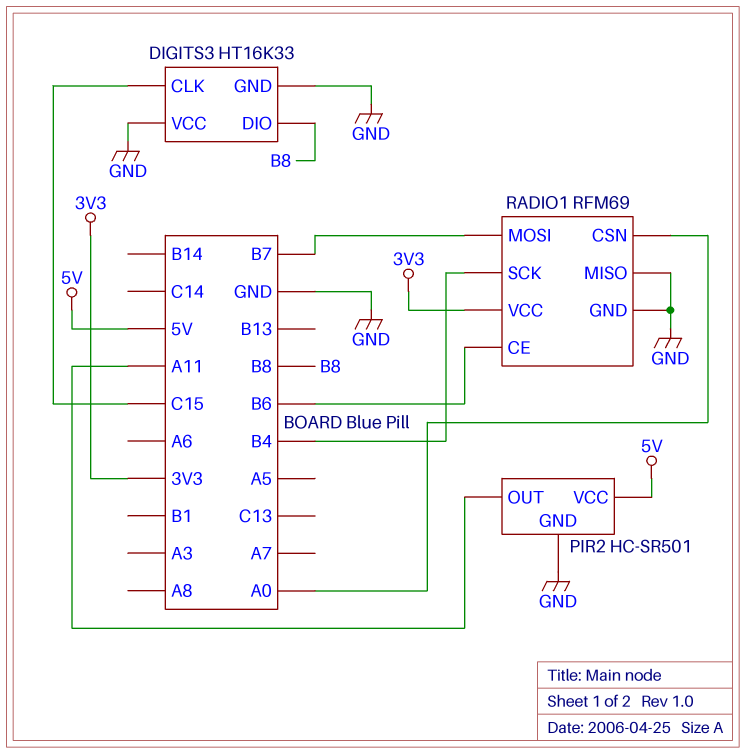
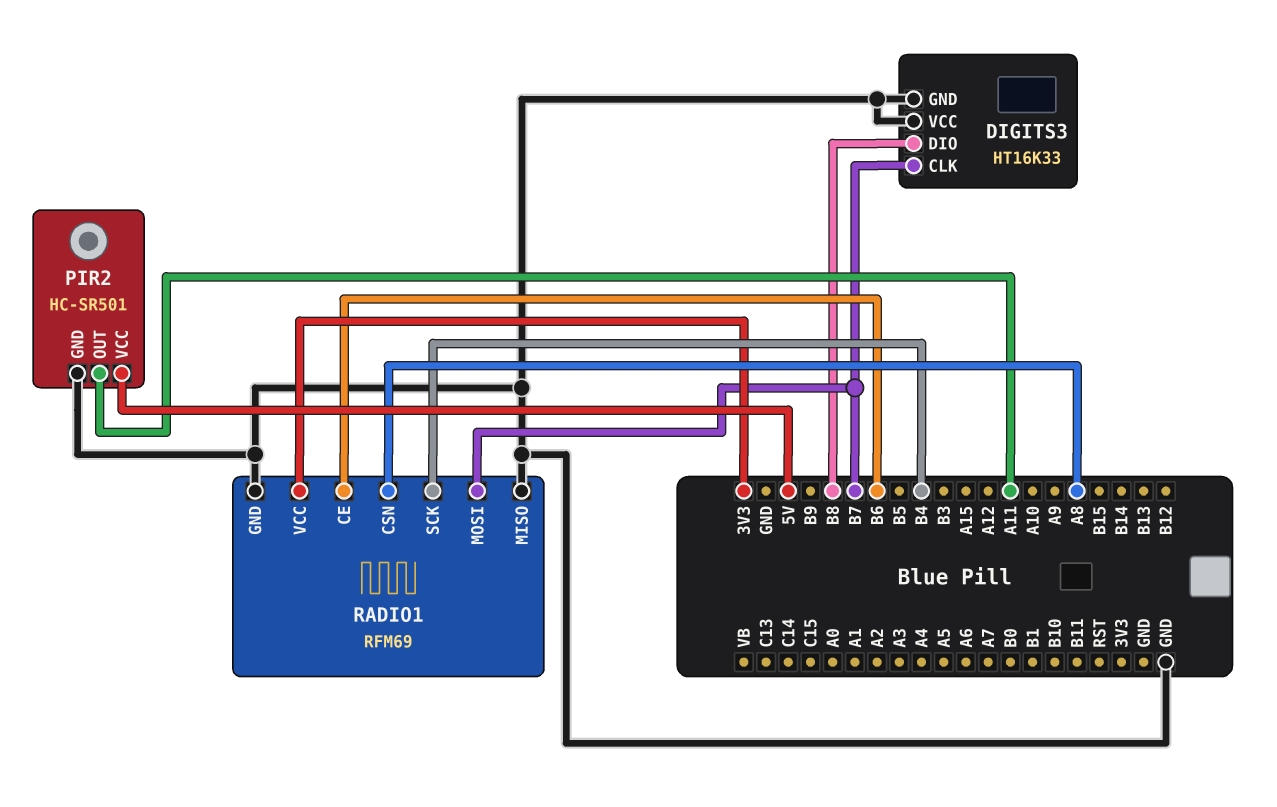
DIGITS3 pin CLK: C15 -> B7
RADIO1 pin CSN: A0 -> A8

